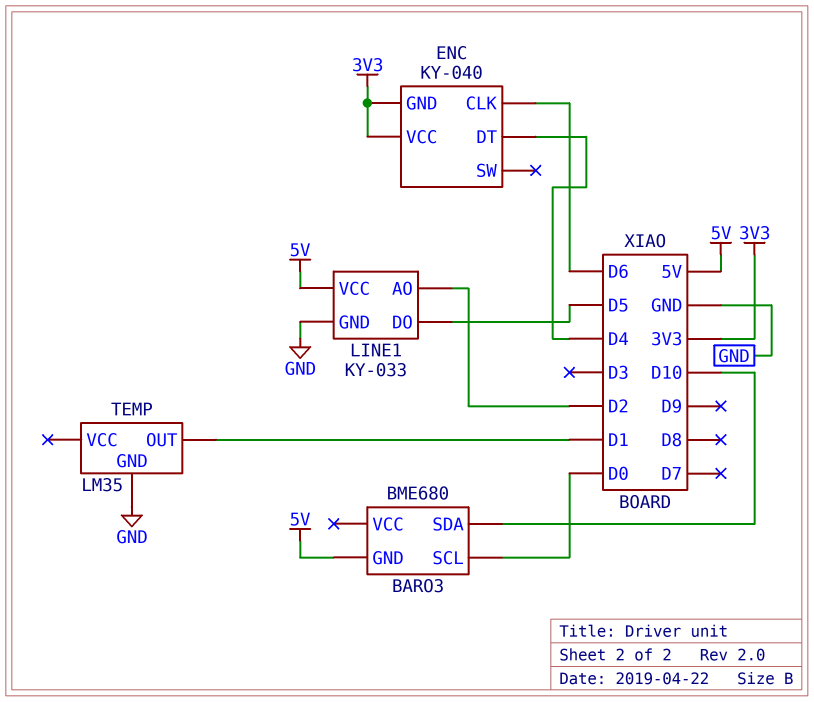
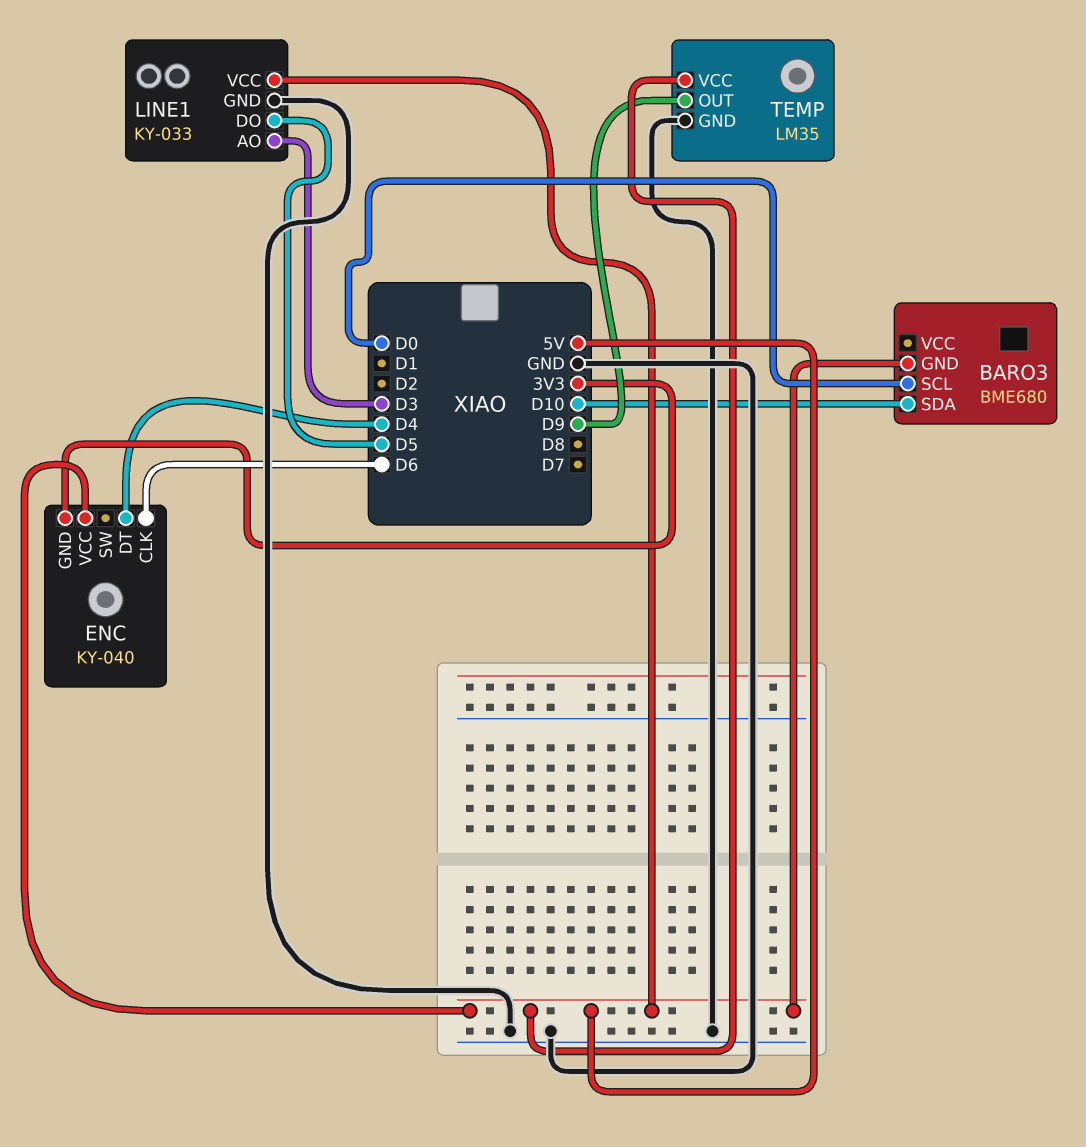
ENC pin VCC: 3V3 -> 5V
LINE1 pin AO: D2 -> D3
TEMP pin OUT: D1 -> D9
TEMP pin VCC: none -> 5V

